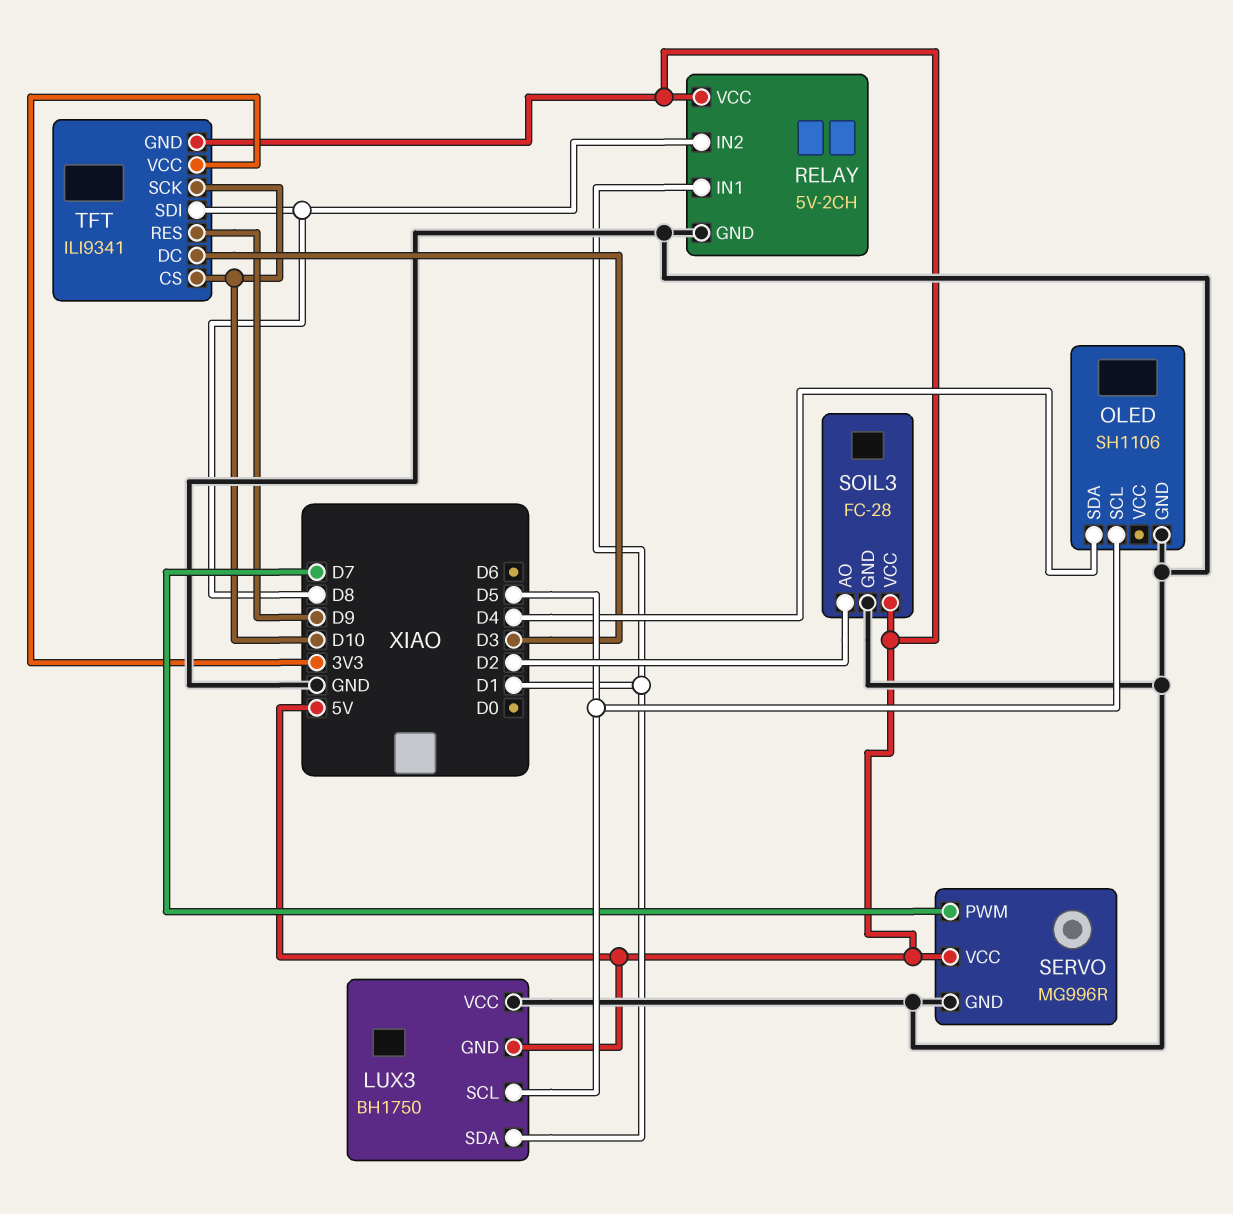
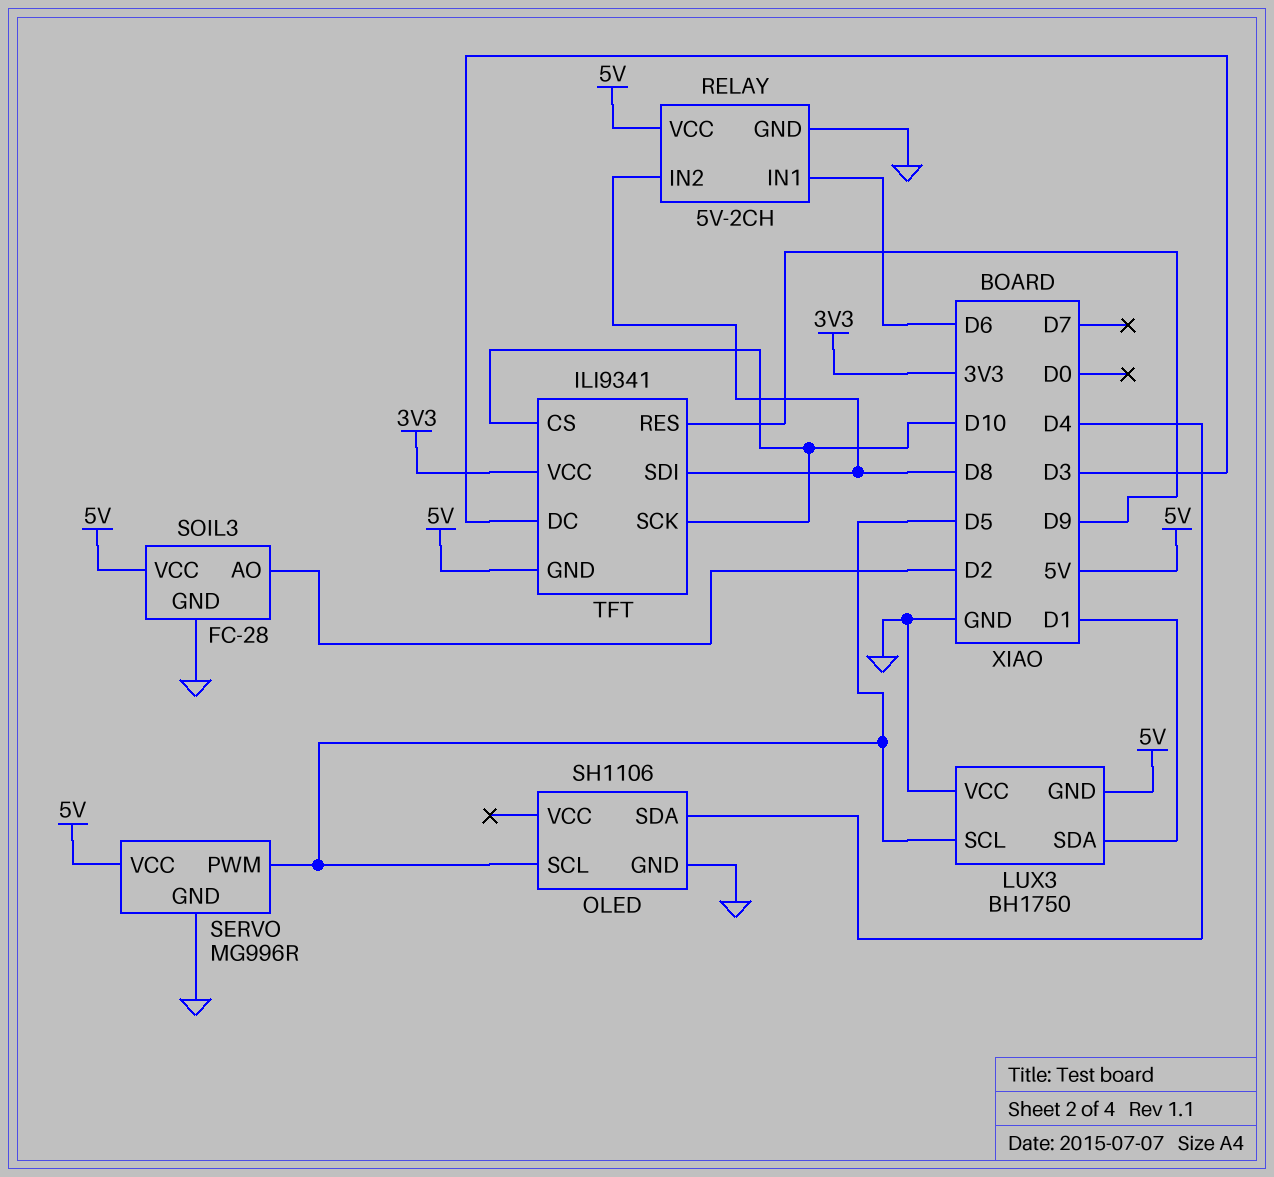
RELAY pin IN1: D1 -> D6
SERVO pin PWM: D7 -> D5

